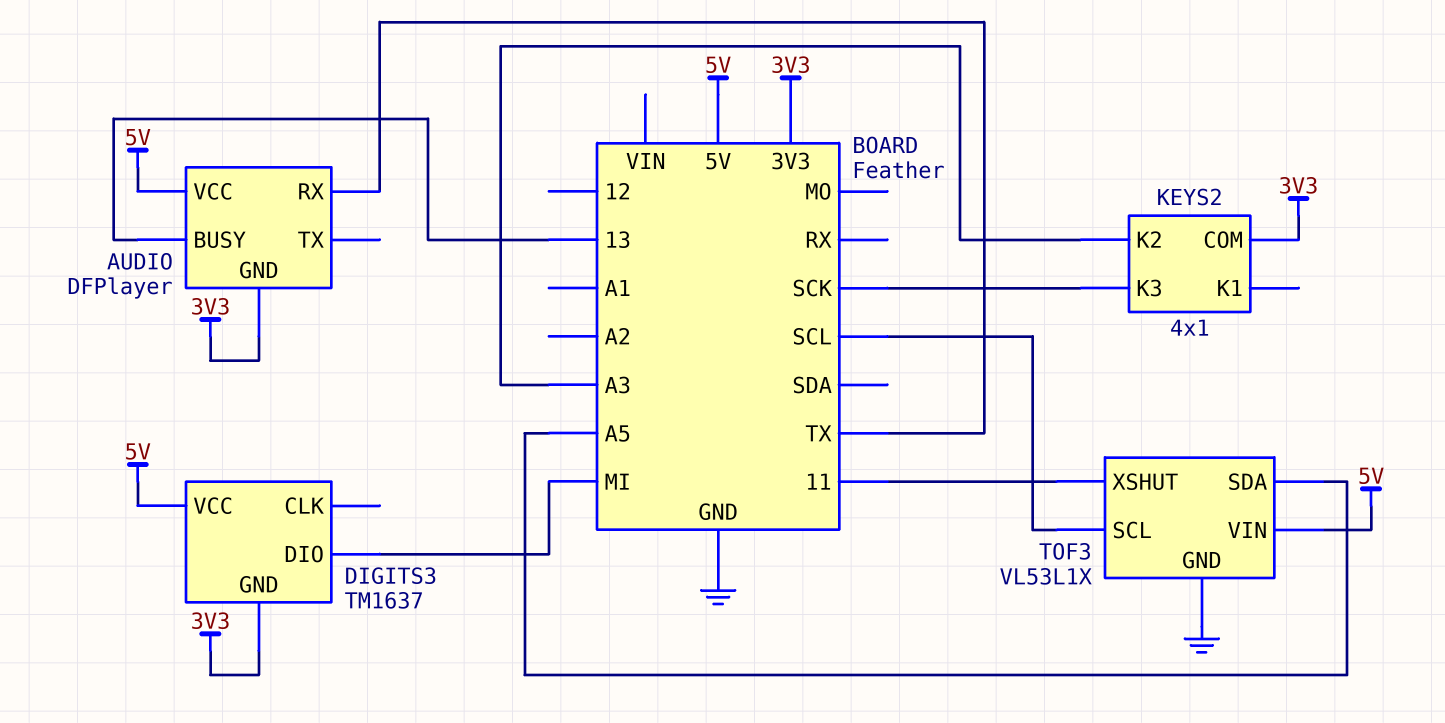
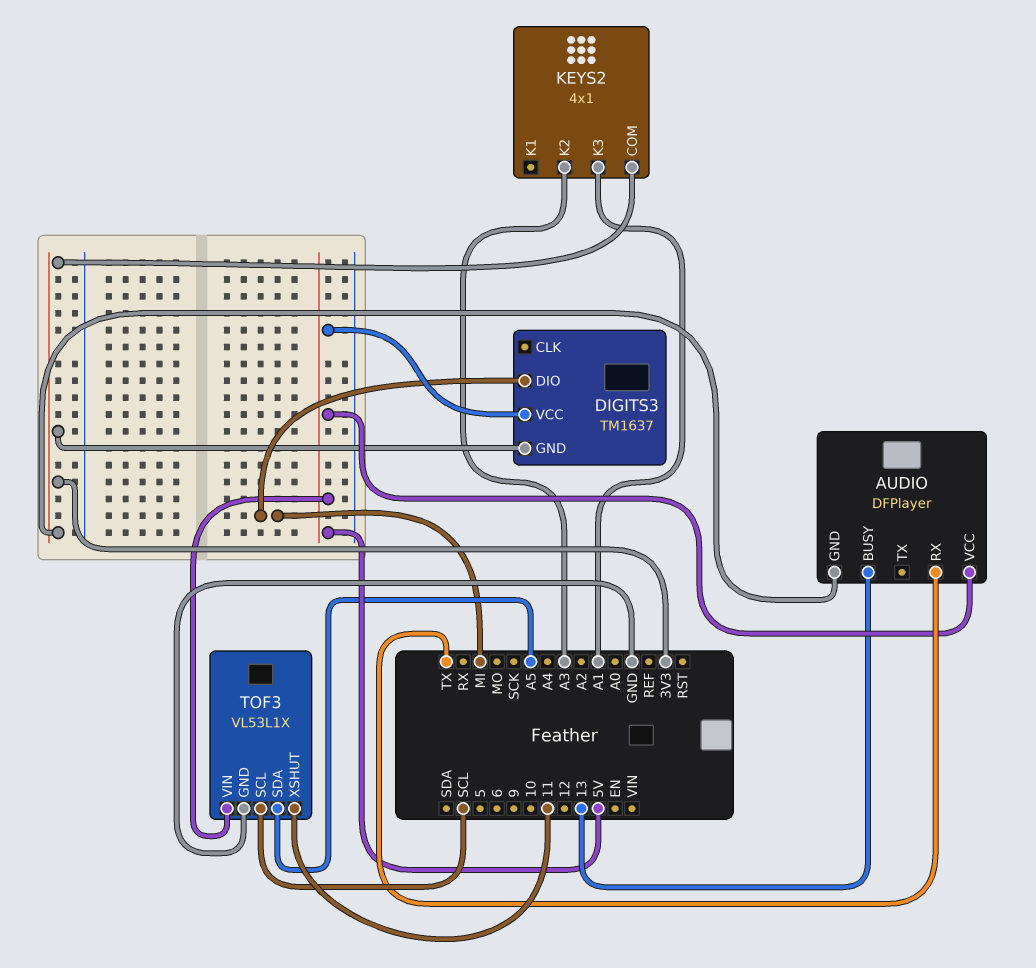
KEYS2 pin K3: SCK -> A1

